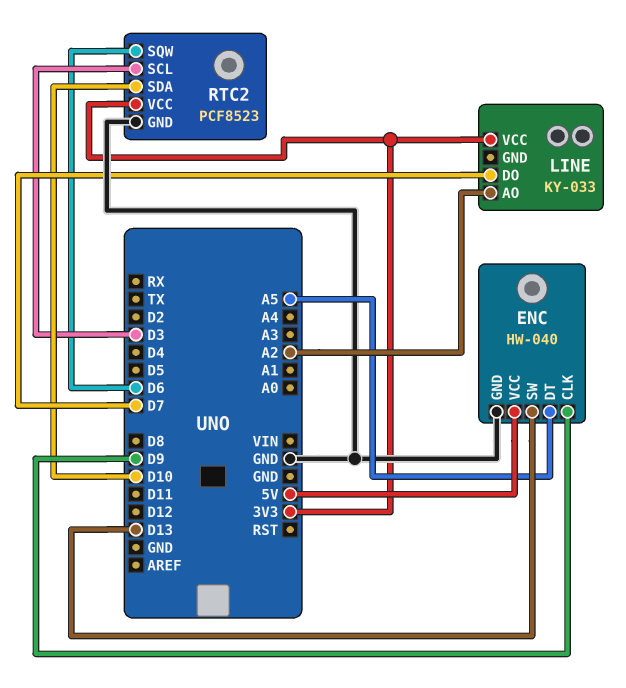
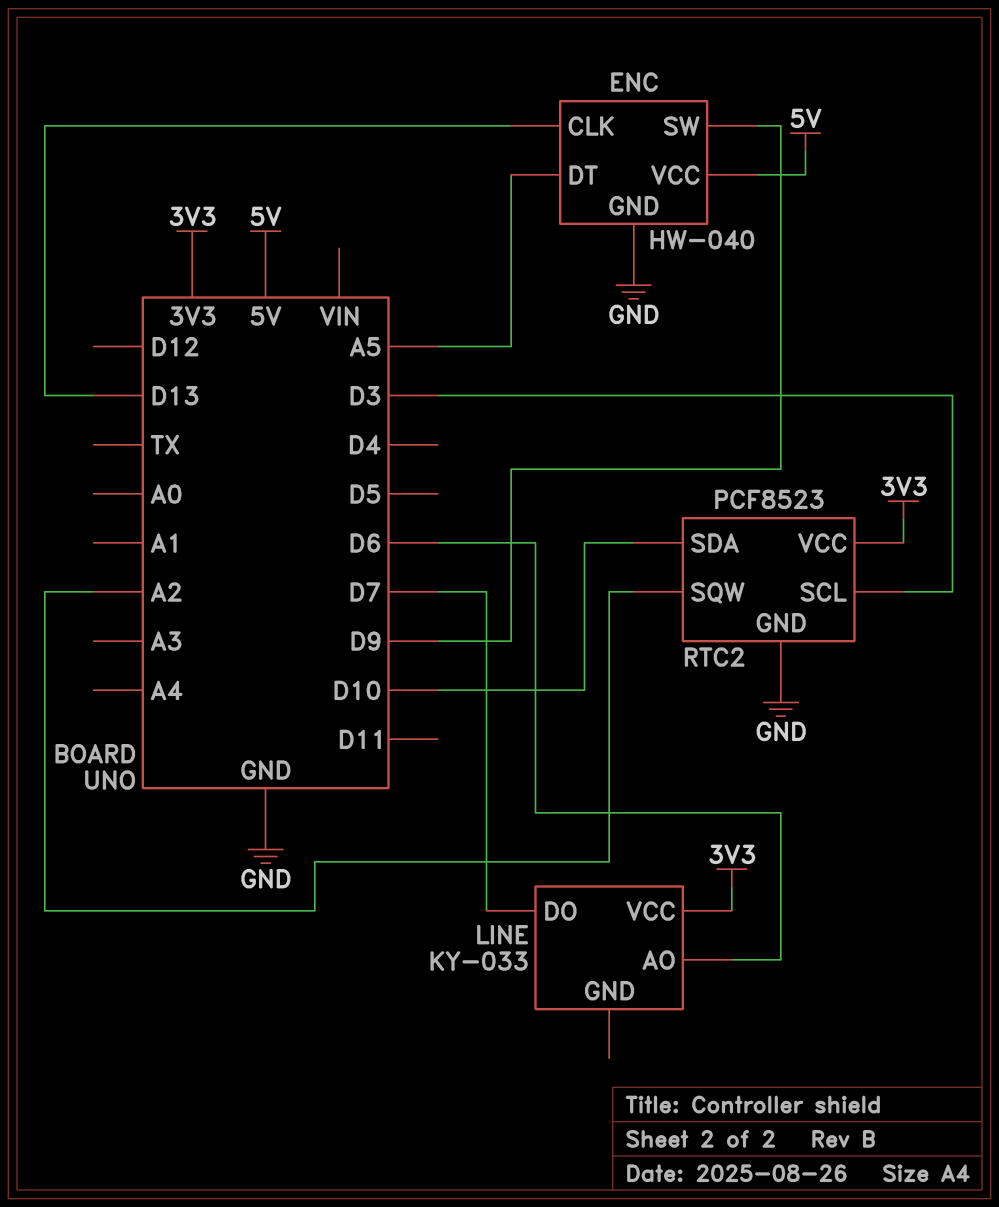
ENC pin CLK: D9 -> D13
ENC pin SW: D13 -> D9
LINE pin AO: A2 -> D6
RTC2 pin SQW: D6 -> A2

